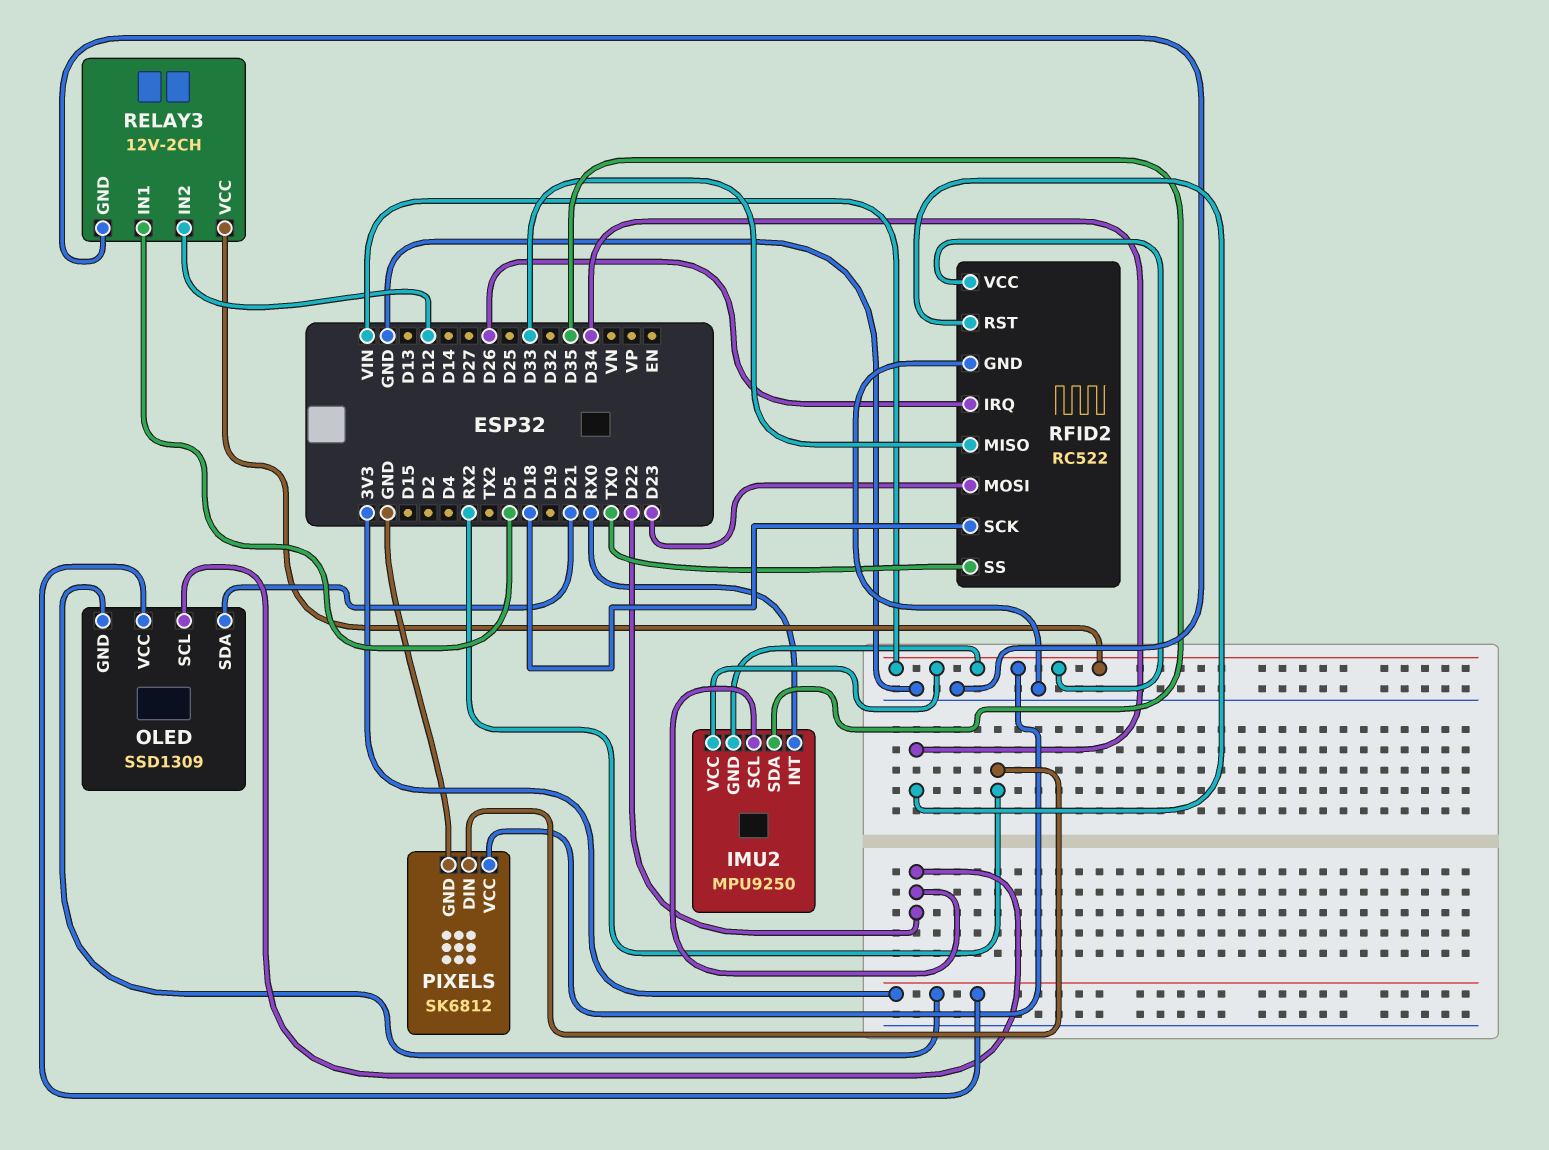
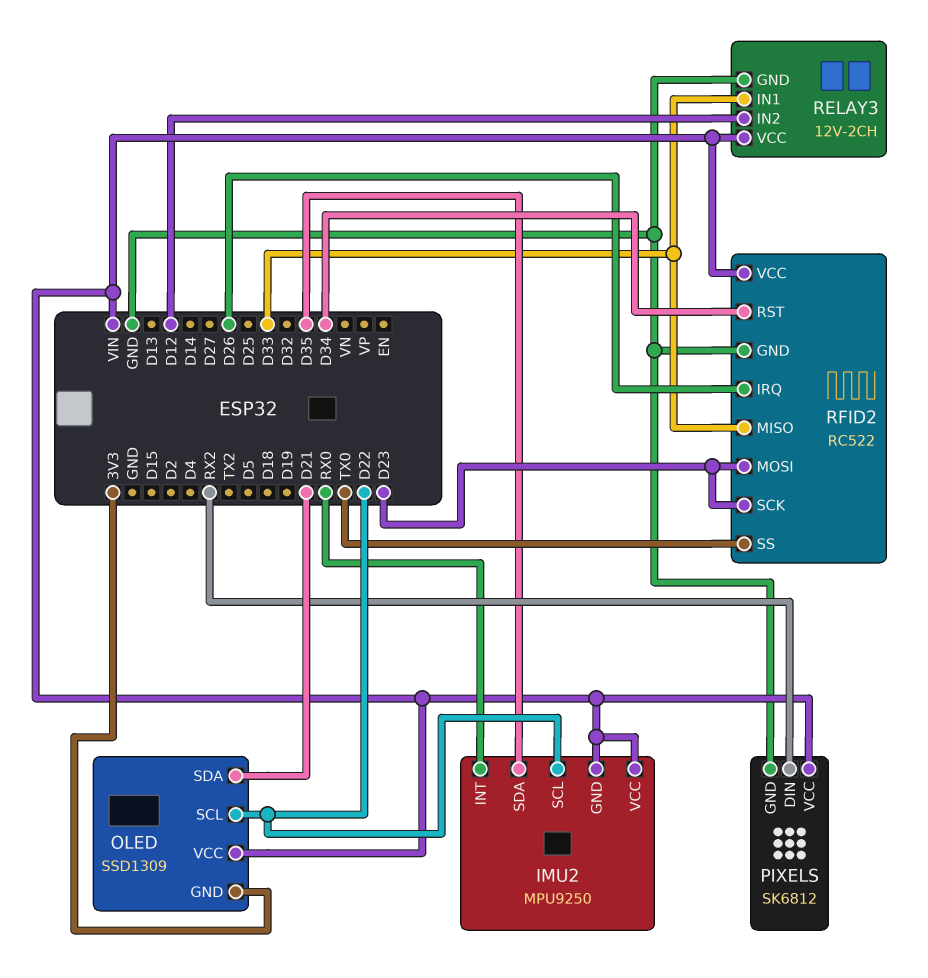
OLED pin VCC: 3V3 -> VIN
RELAY3 pin IN1: D5 -> D33
RFID2 pin SCK: D18 -> D23

